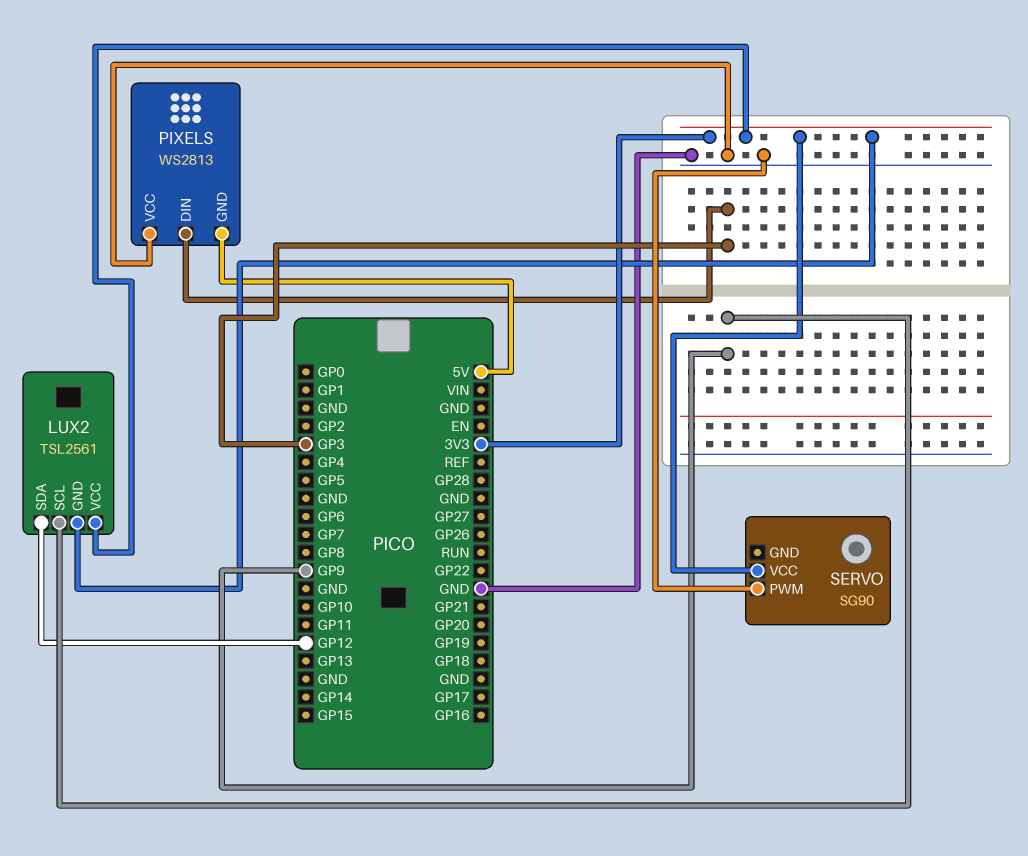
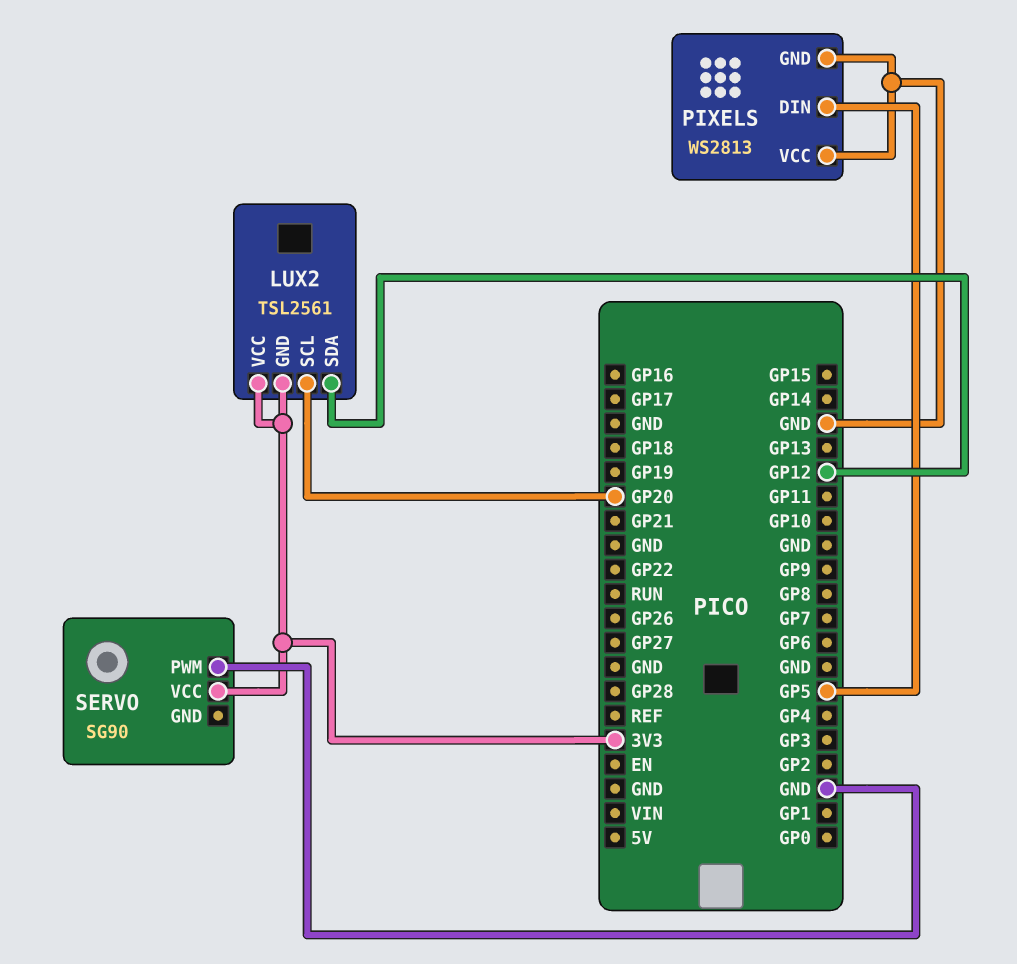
LUX2 pin SCL: GP9 -> GP20
PIXELS pin DIN: GP3 -> GP5
PIXELS pin GND: 5V -> GND

